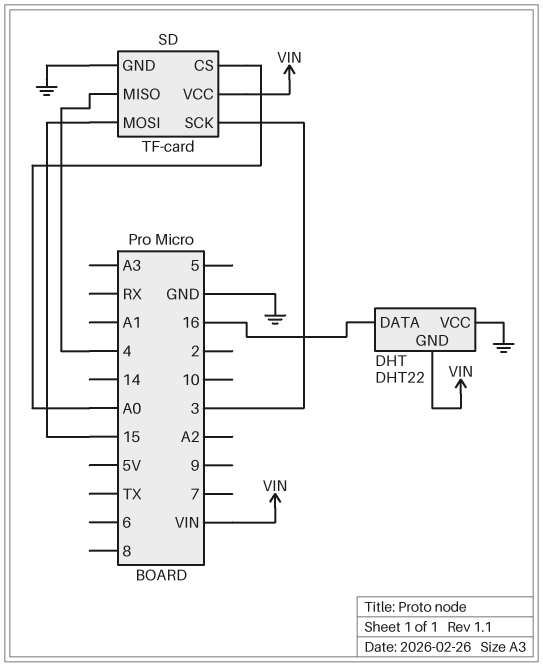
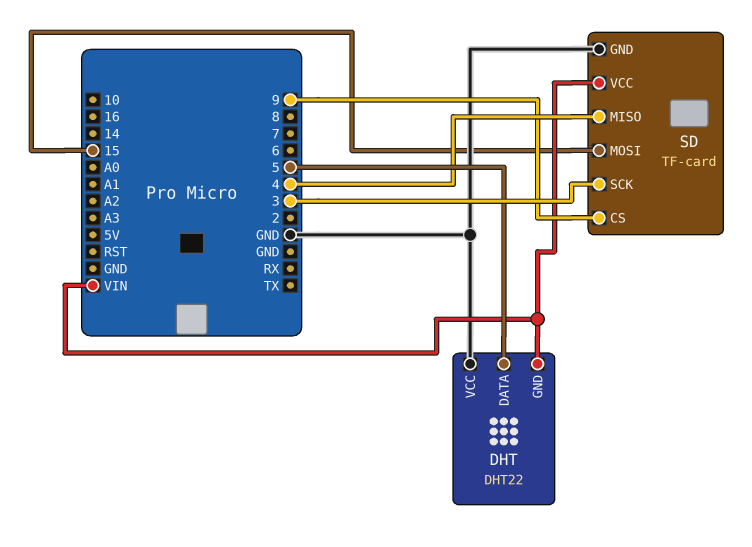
DHT pin DATA: 16 -> 5
SD pin CS: A0 -> 9

